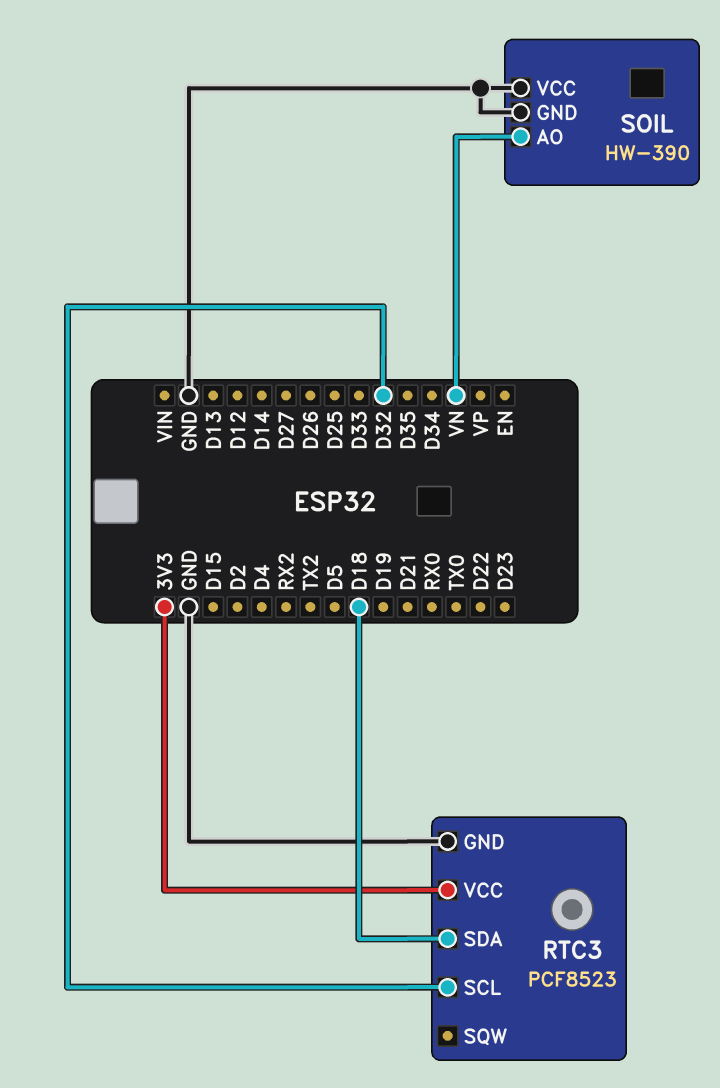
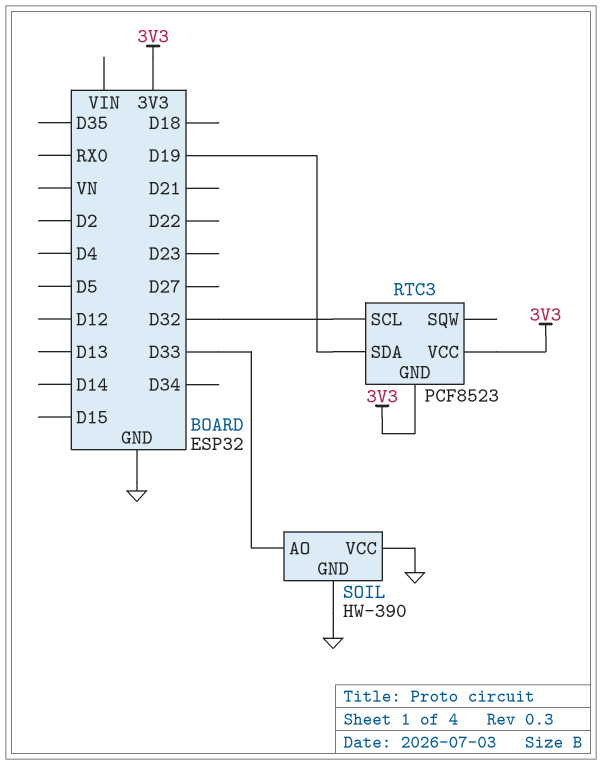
RTC3 pin GND: GND -> 3V3
RTC3 pin SDA: D18 -> D19
SOIL pin AO: VN -> D33

